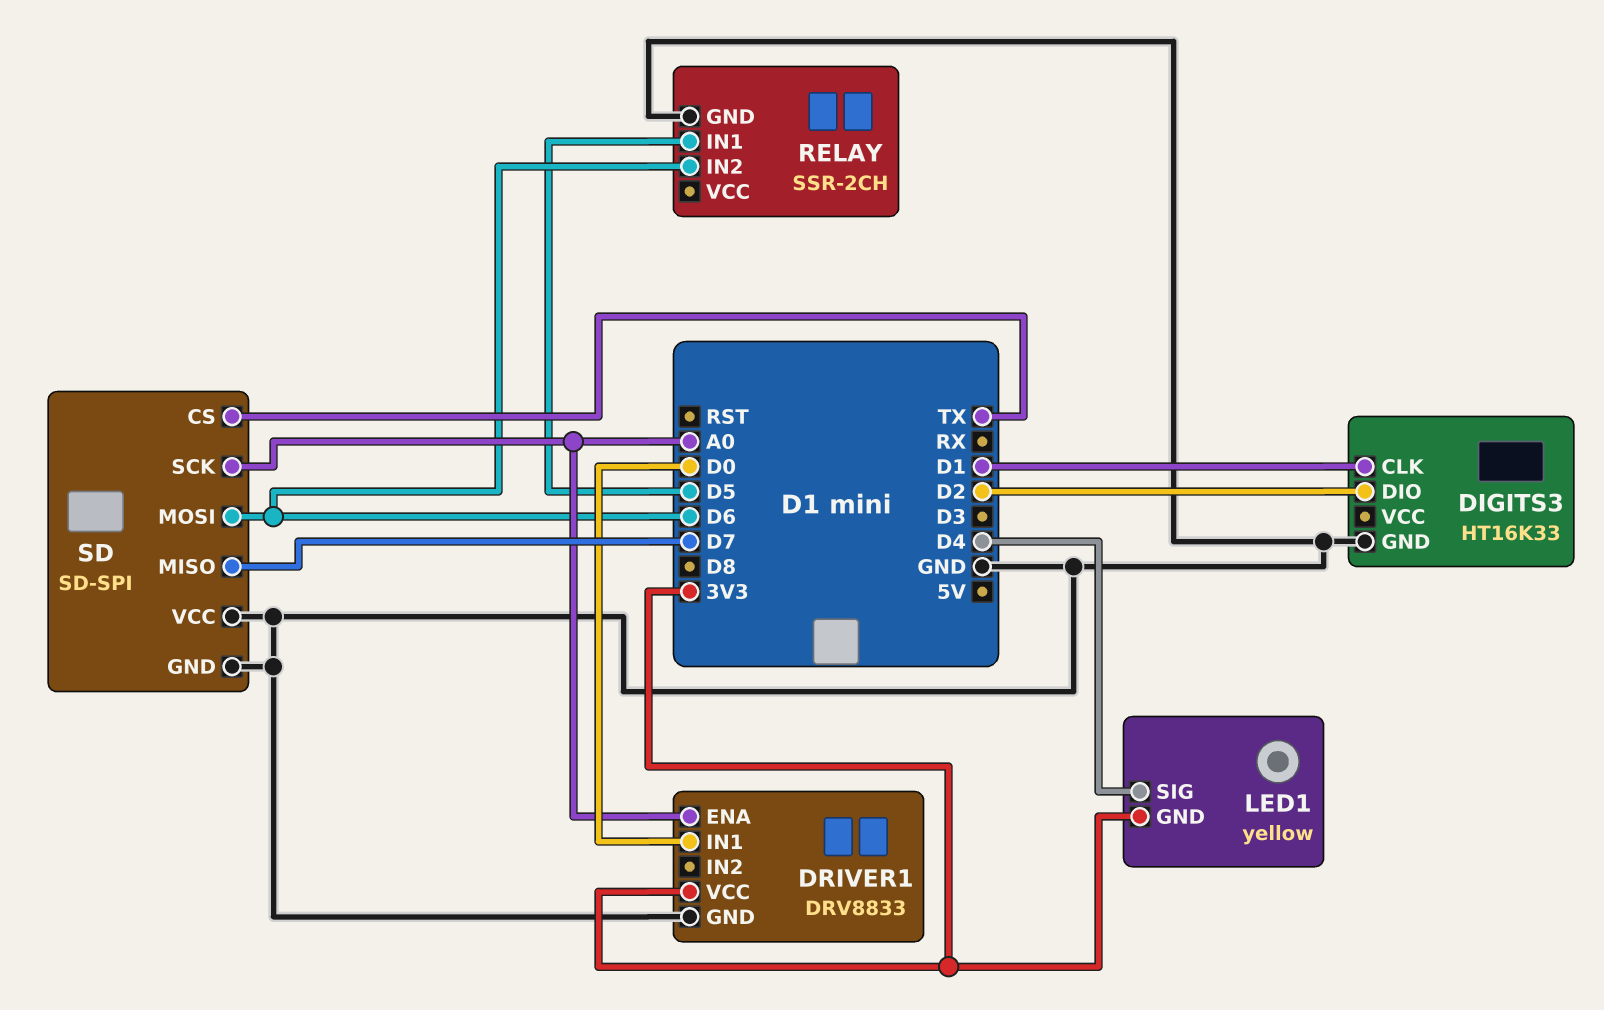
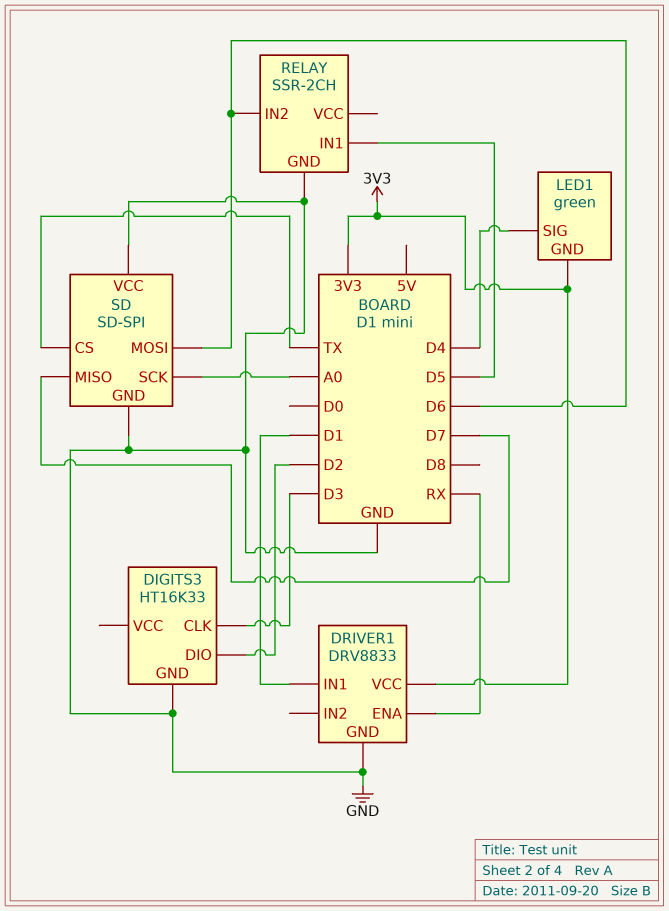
DIGITS3 pin CLK: D1 -> D3
DRIVER1 pin ENA: A0 -> RX
DRIVER1 pin IN1: D0 -> D1
LED1: yellow -> green

